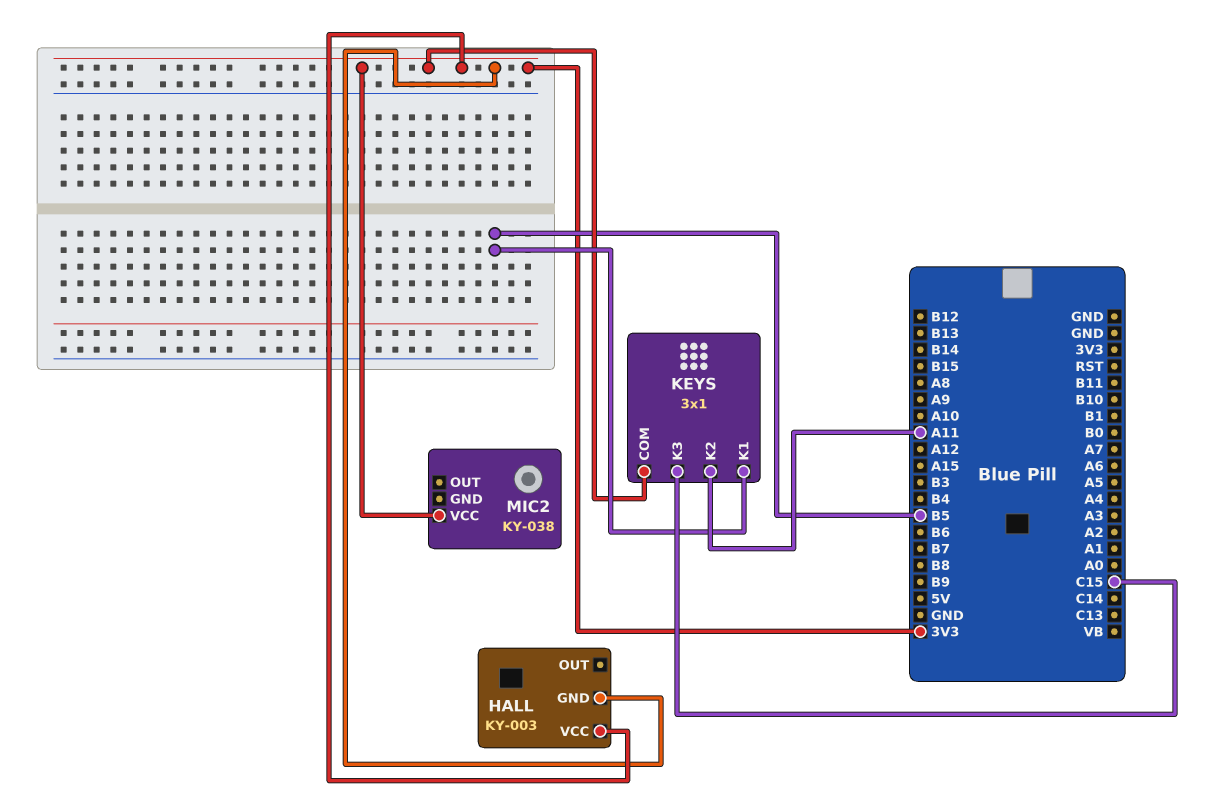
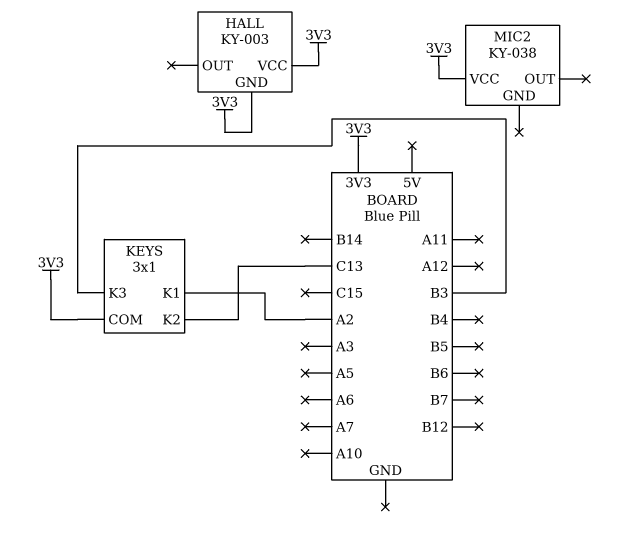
KEYS pin K1: B5 -> A2
KEYS pin K2: A11 -> C13
KEYS pin K3: C15 -> B3

